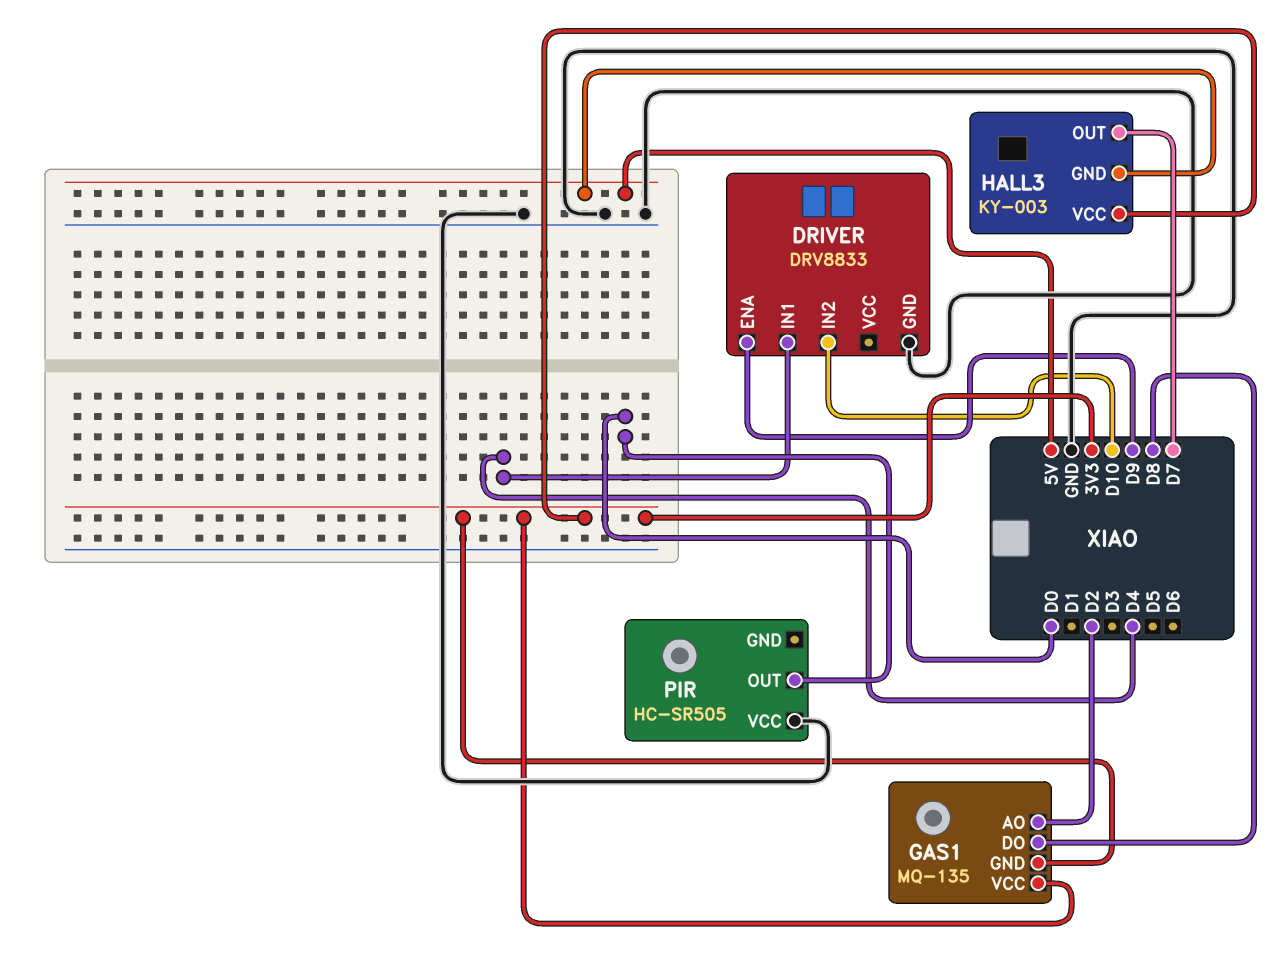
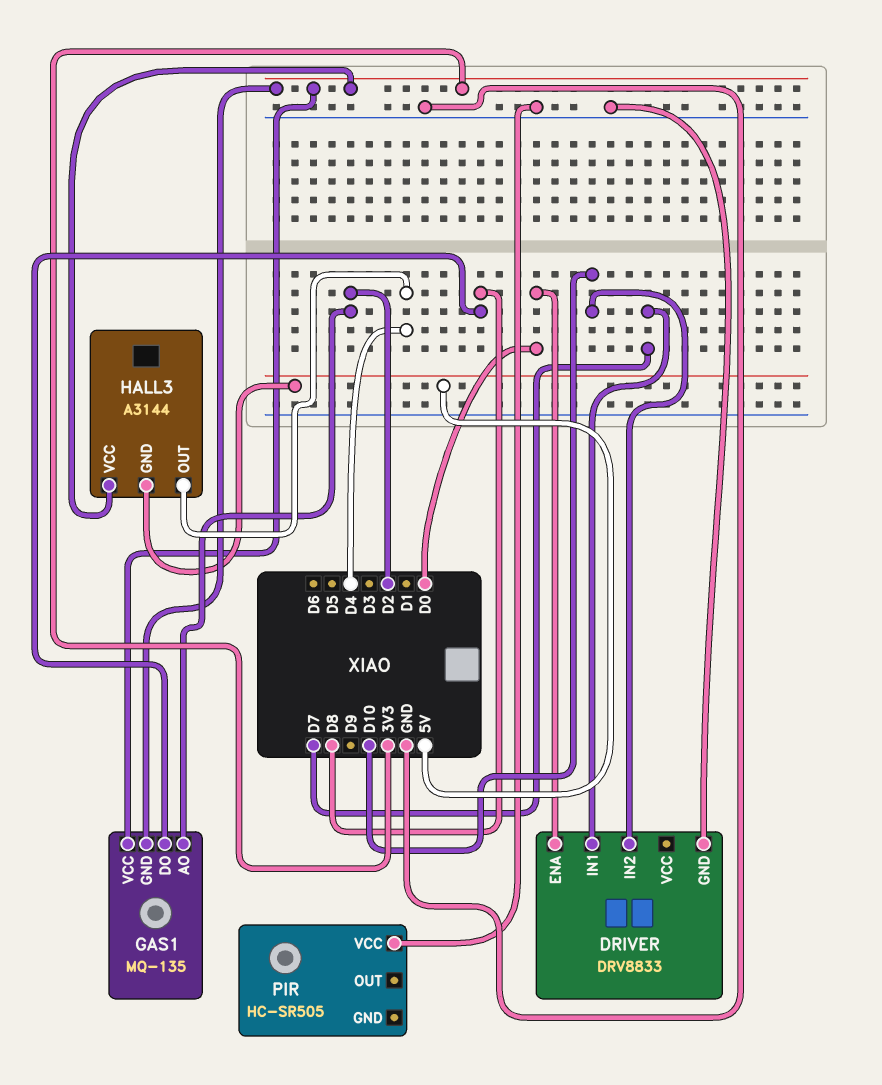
DRIVER pin ENA: D9 -> D0
DRIVER pin IN1: D4 -> D7
HALL3: KY-003 -> A3144
HALL3 pin OUT: D7 -> D4
PIR pin OUT: D0 -> none

